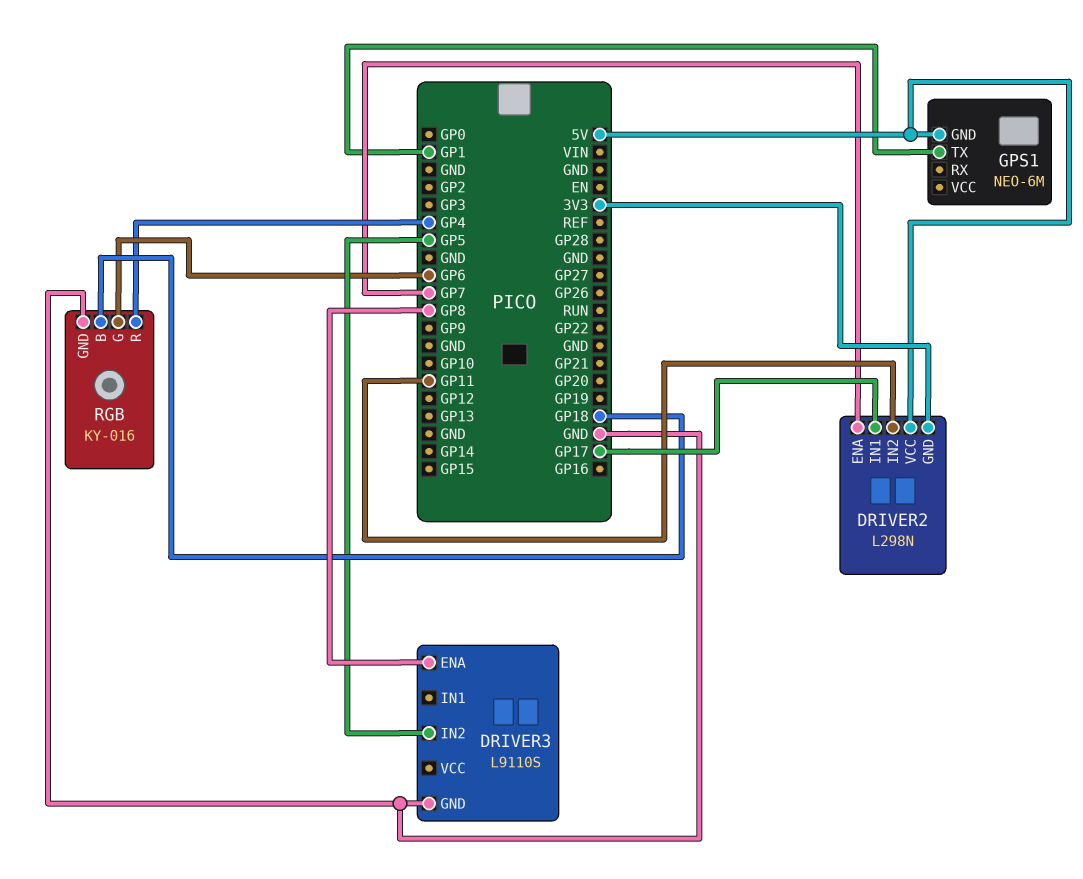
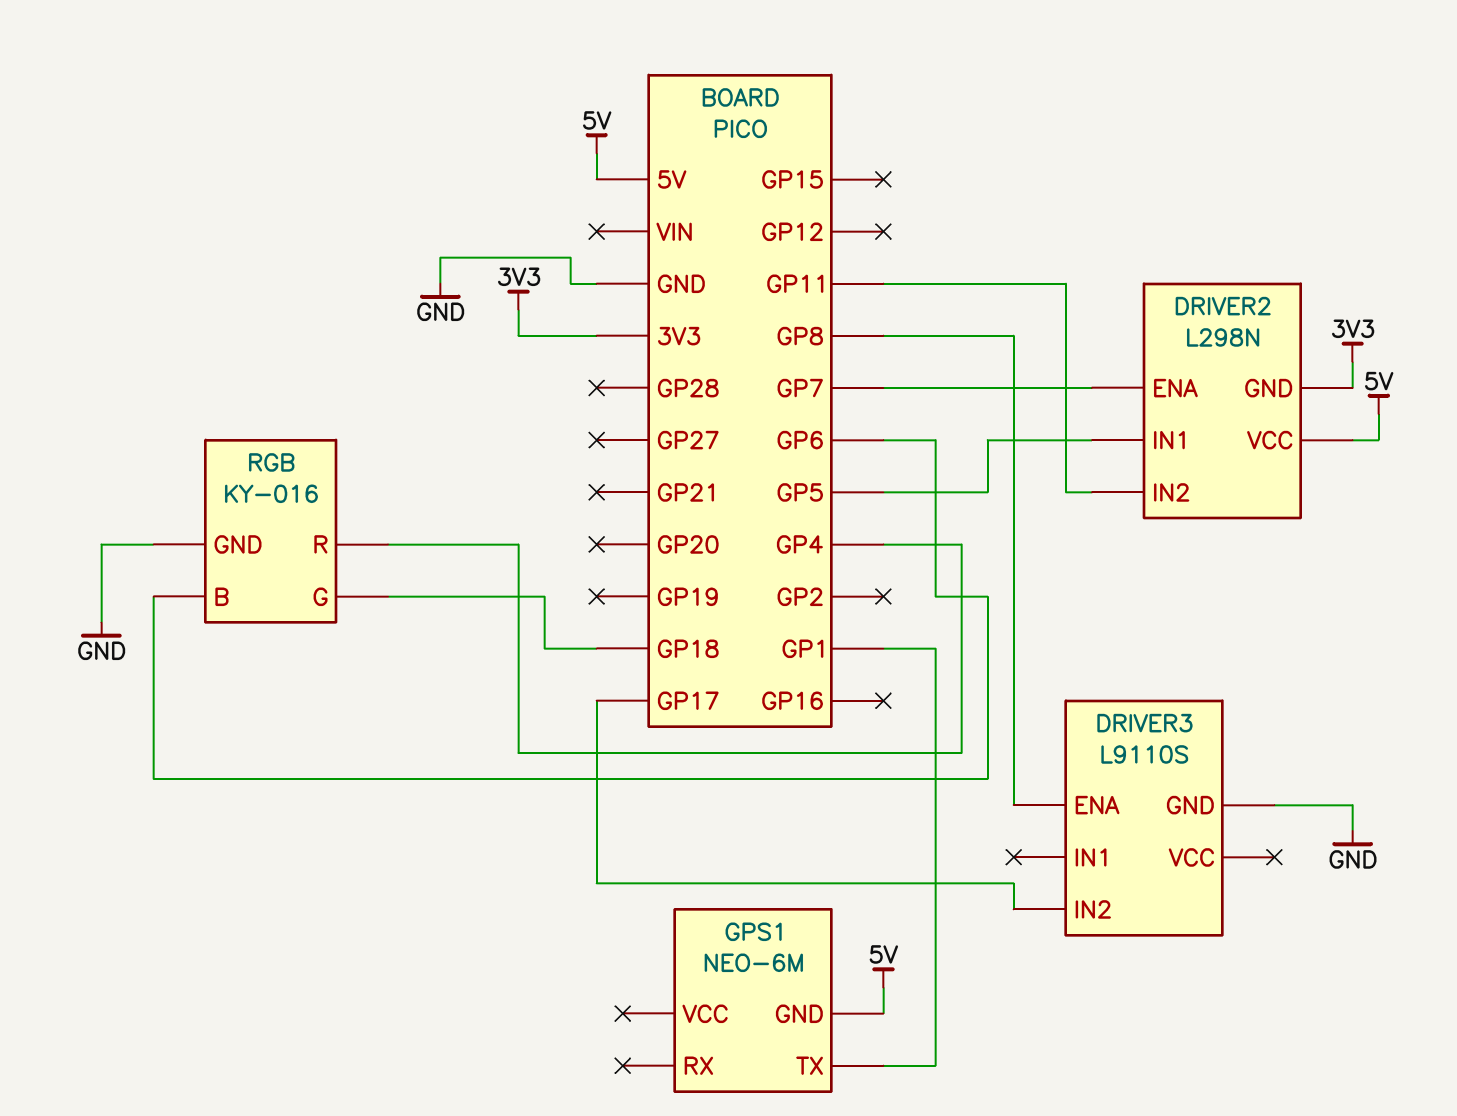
DRIVER2 pin IN1: GP17 -> GP5
DRIVER3 pin IN2: GP5 -> GP17
RGB pin B: GP18 -> GP6
RGB pin G: GP6 -> GP18

